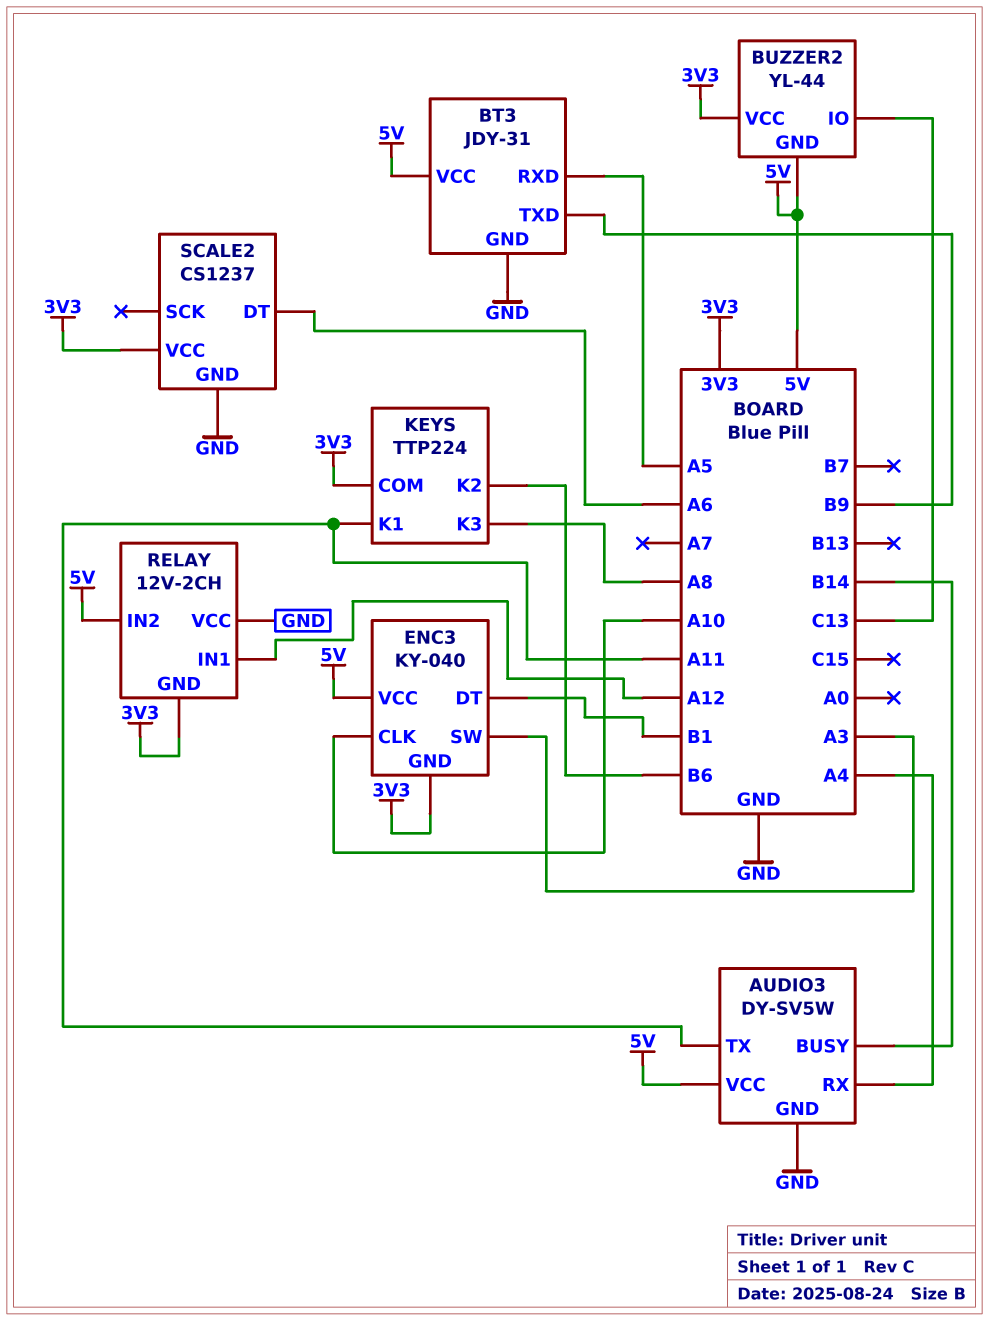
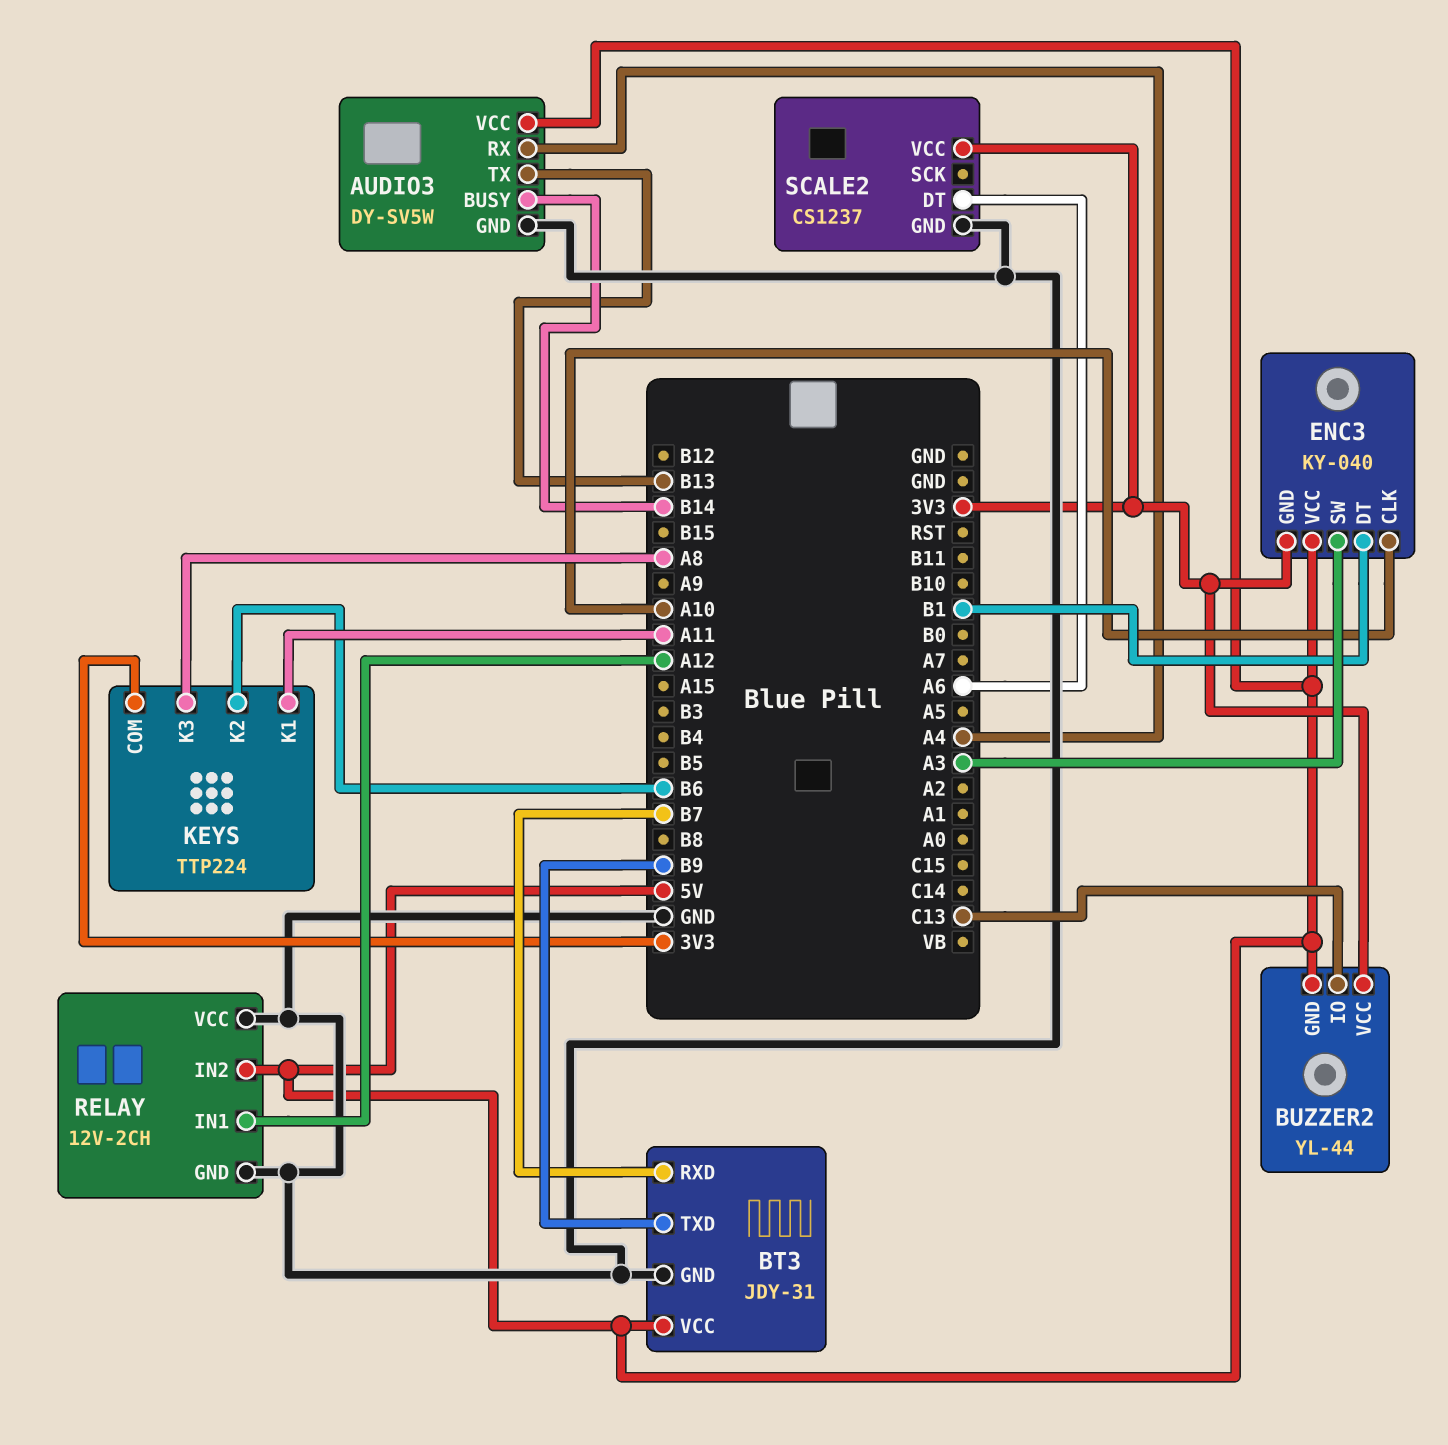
AUDIO3 pin TX: A11 -> B13
BT3 pin RXD: A5 -> B7
RELAY pin GND: 3V3 -> GND

